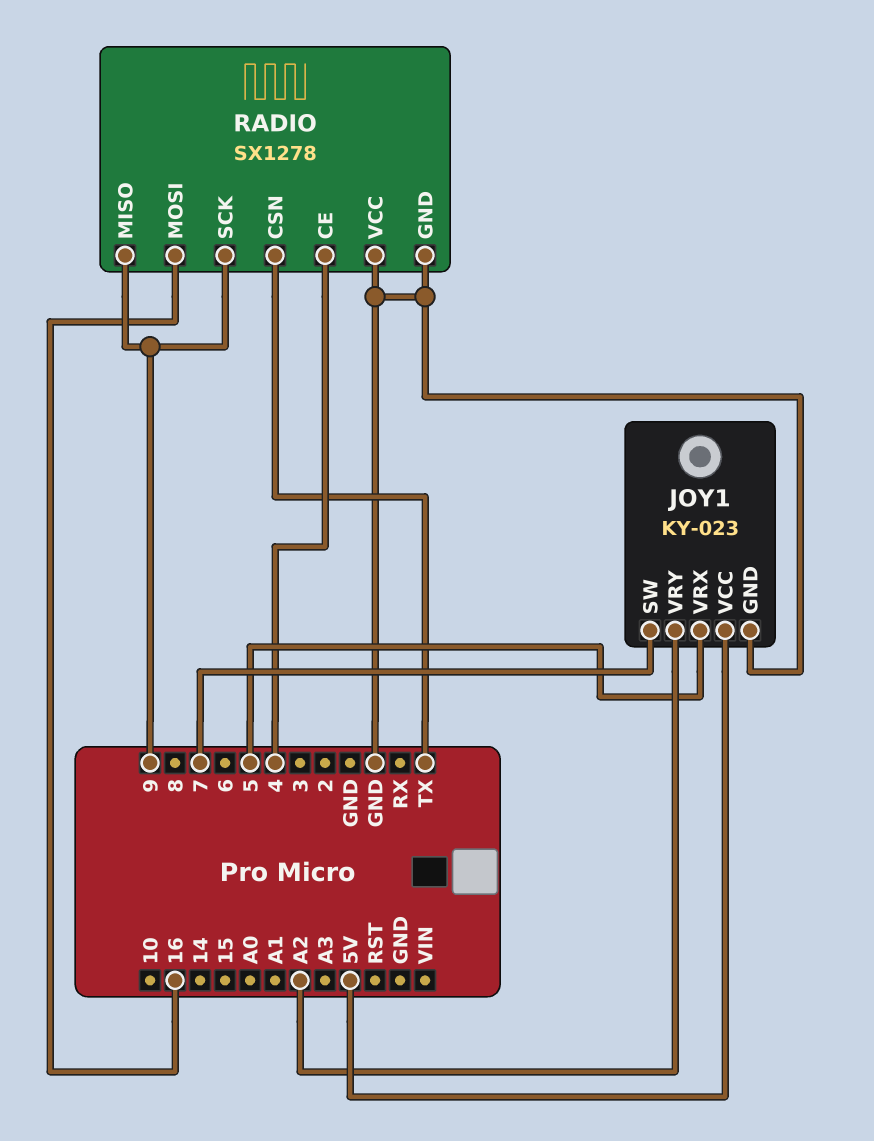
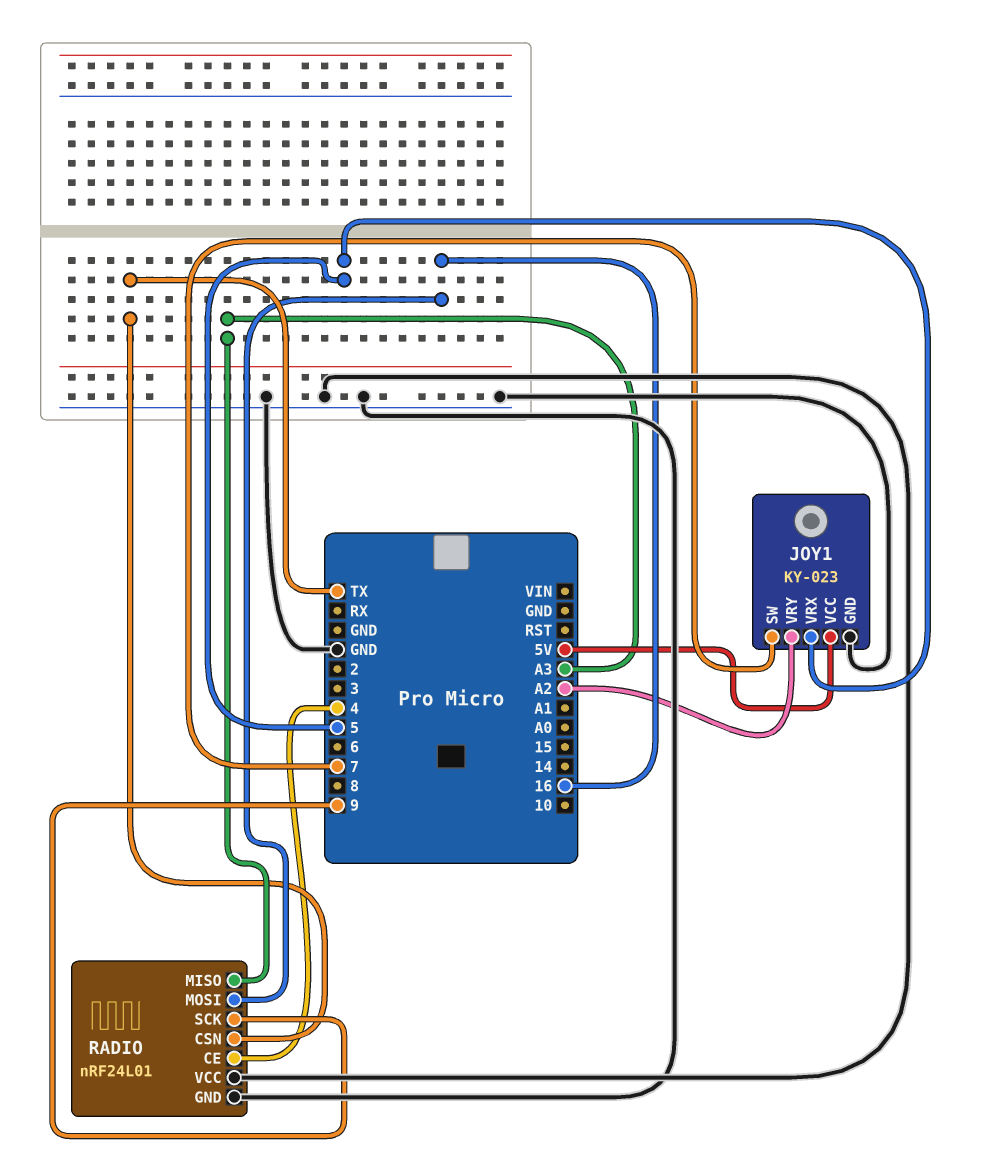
RADIO: SX1278 -> nRF24L01
RADIO pin MISO: 9 -> A3

